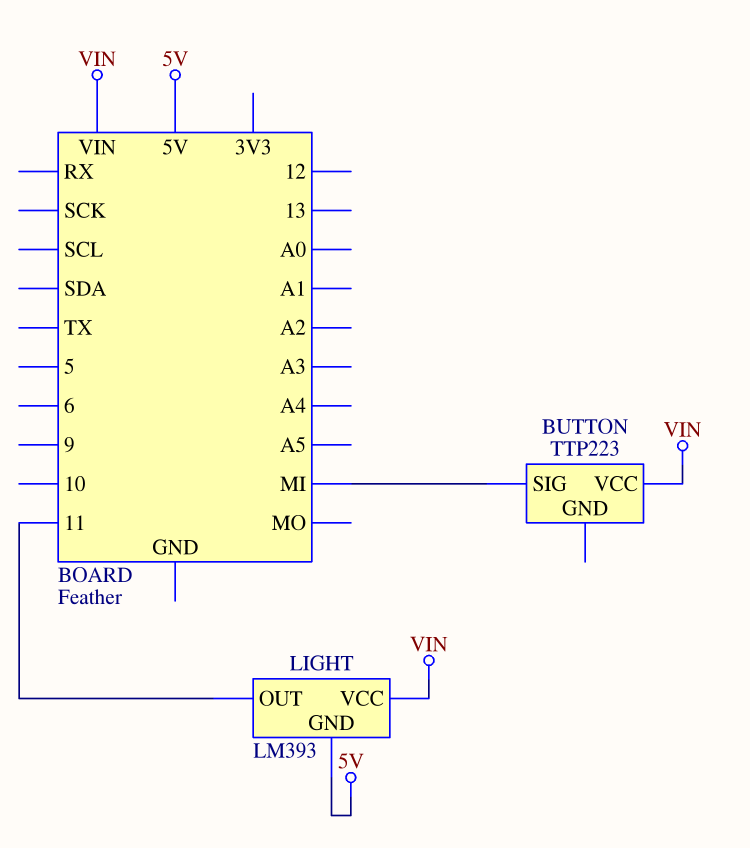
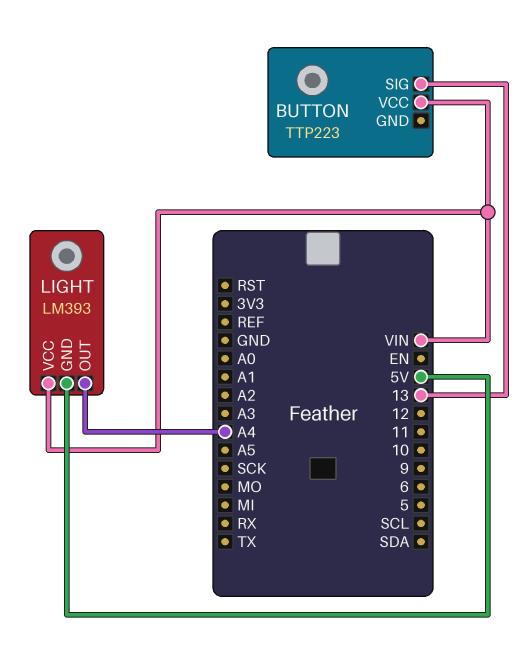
BUTTON pin SIG: MI -> 13
LIGHT pin OUT: 11 -> A4

